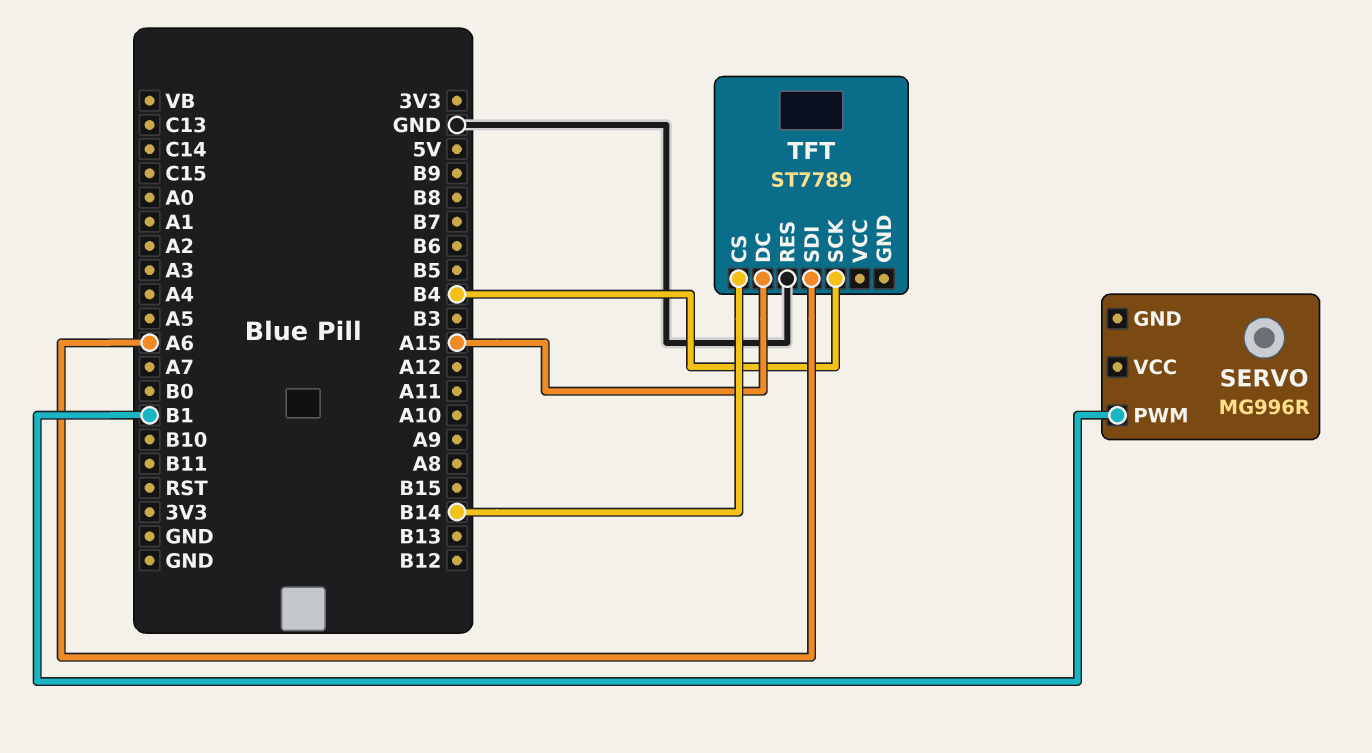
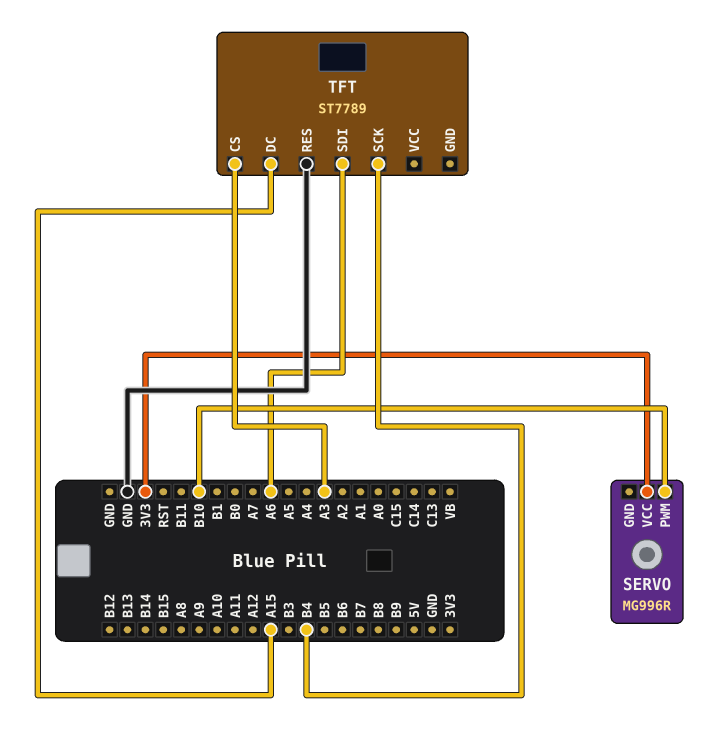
SERVO pin PWM: B1 -> B10
SERVO pin VCC: none -> 3V3
TFT pin CS: B14 -> A3

